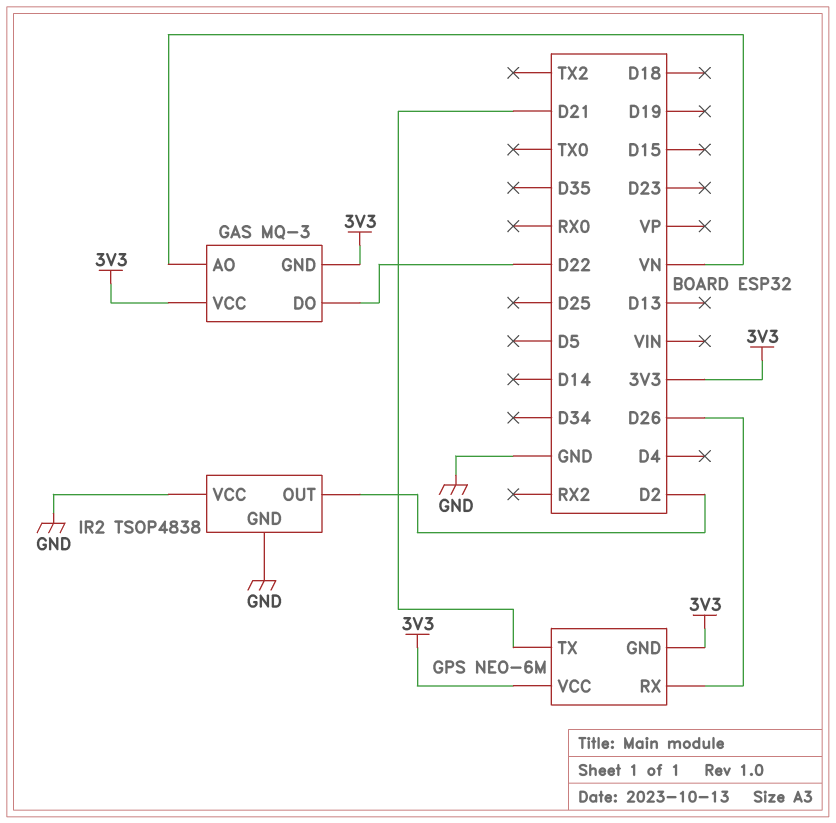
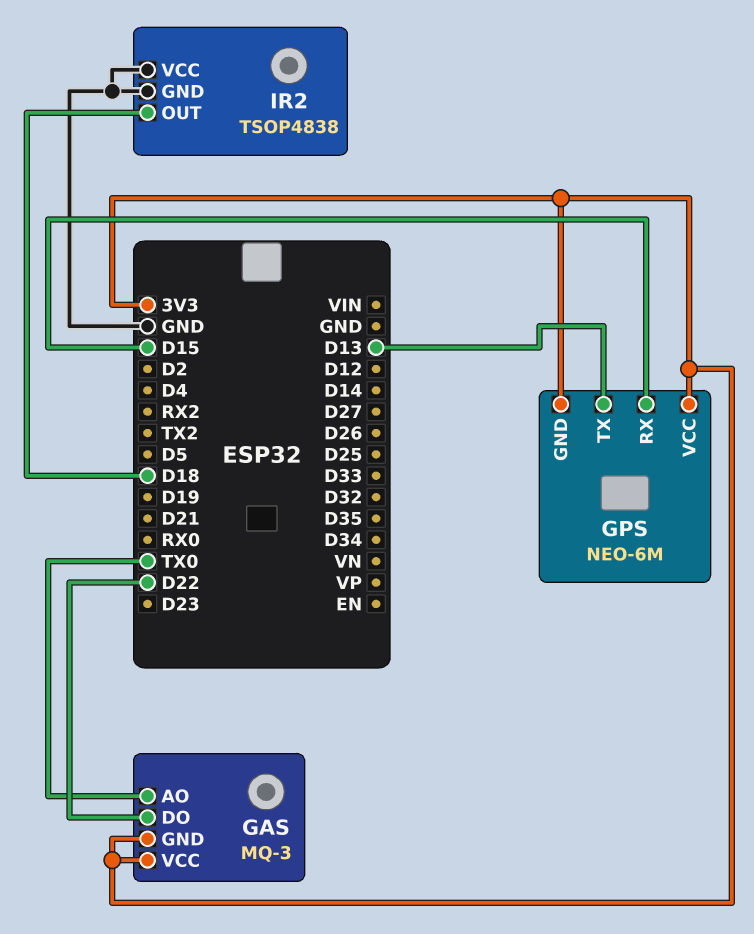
GAS pin AO: VN -> TX0
GPS pin RX: D26 -> D15
GPS pin TX: D21 -> D13
IR2 pin OUT: D2 -> D18

